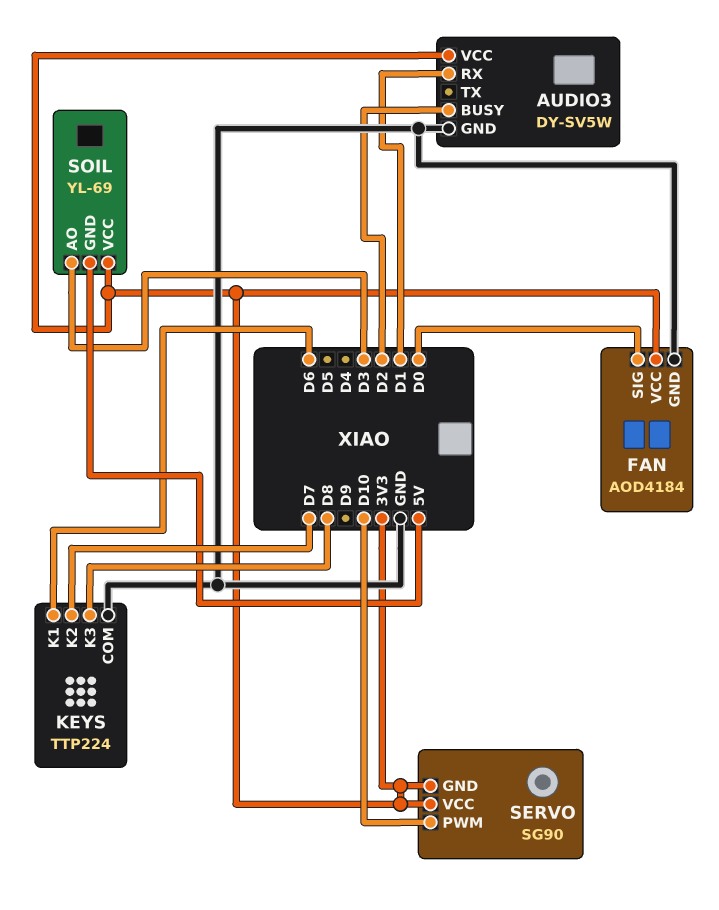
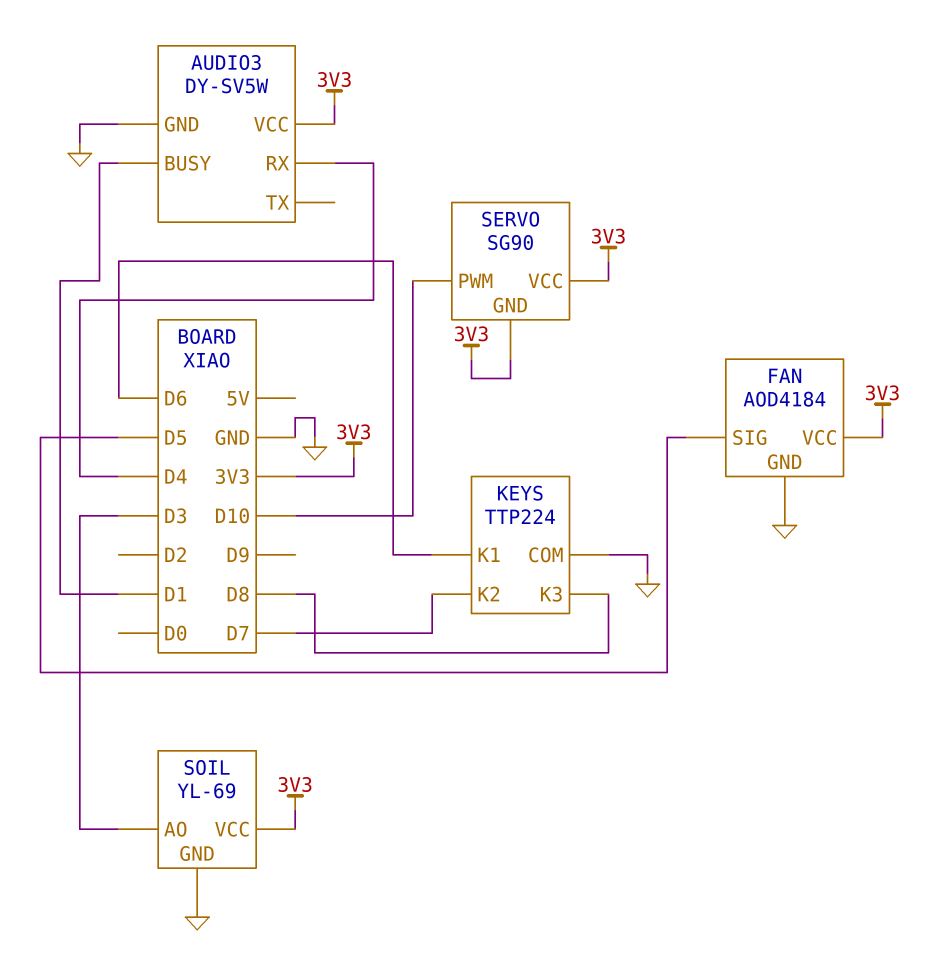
AUDIO3 pin BUSY: D2 -> D1
AUDIO3 pin RX: D1 -> D4
FAN pin SIG: D0 -> D5
SOIL pin GND: 5V -> GND

